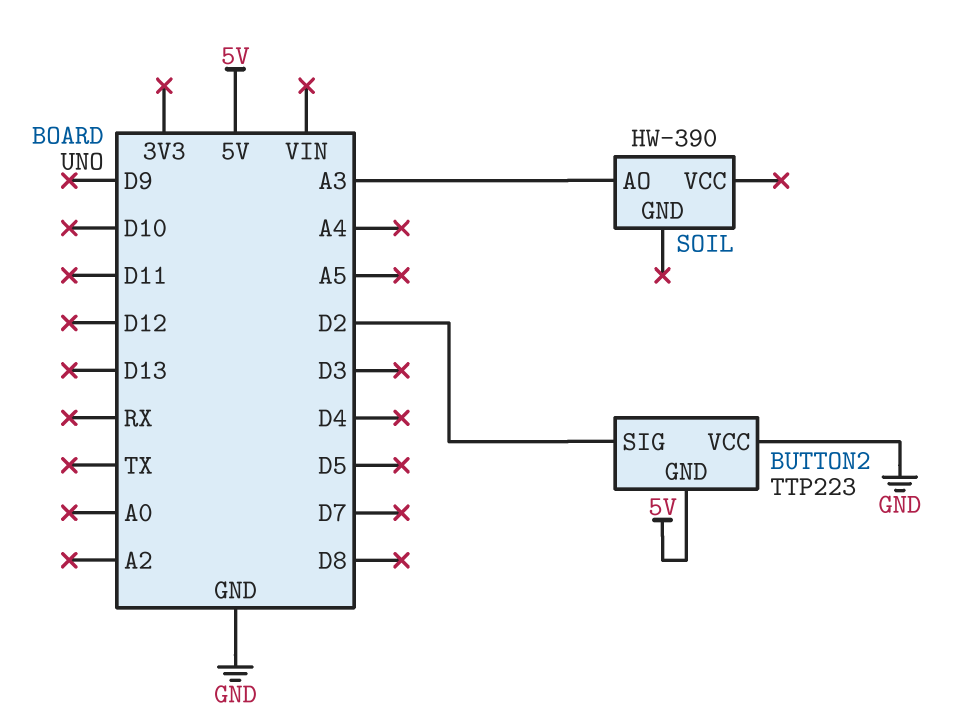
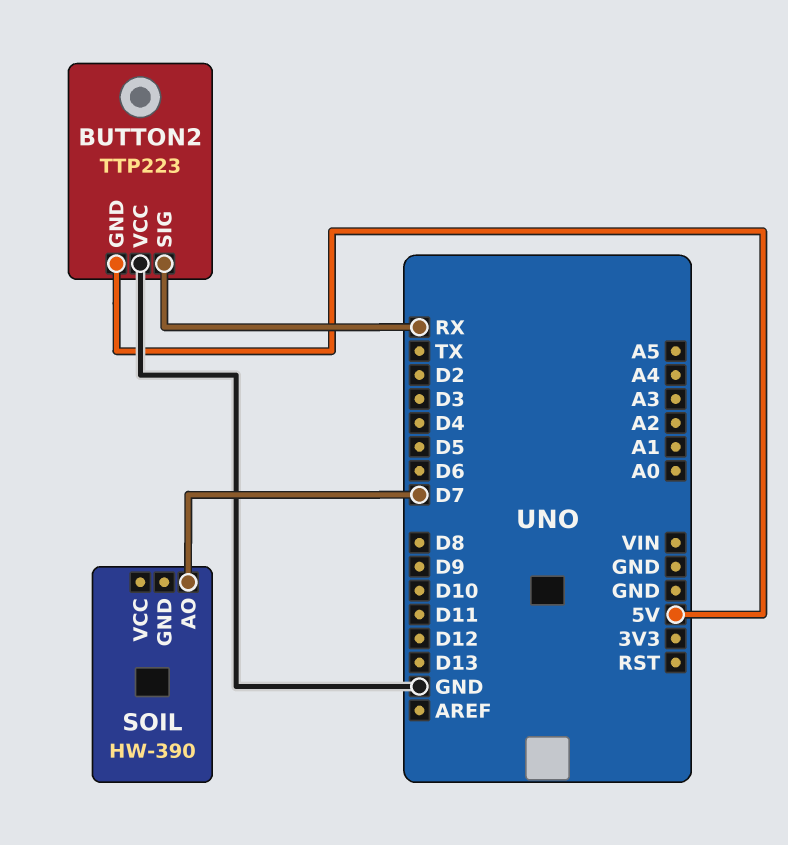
BUTTON2 pin SIG: D2 -> RX
SOIL pin AO: A3 -> D7

